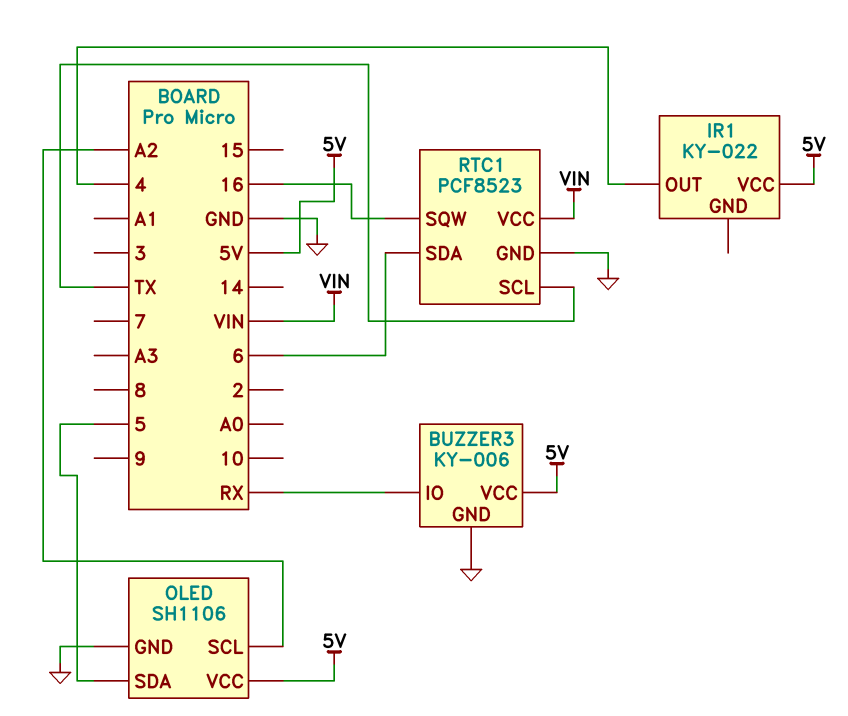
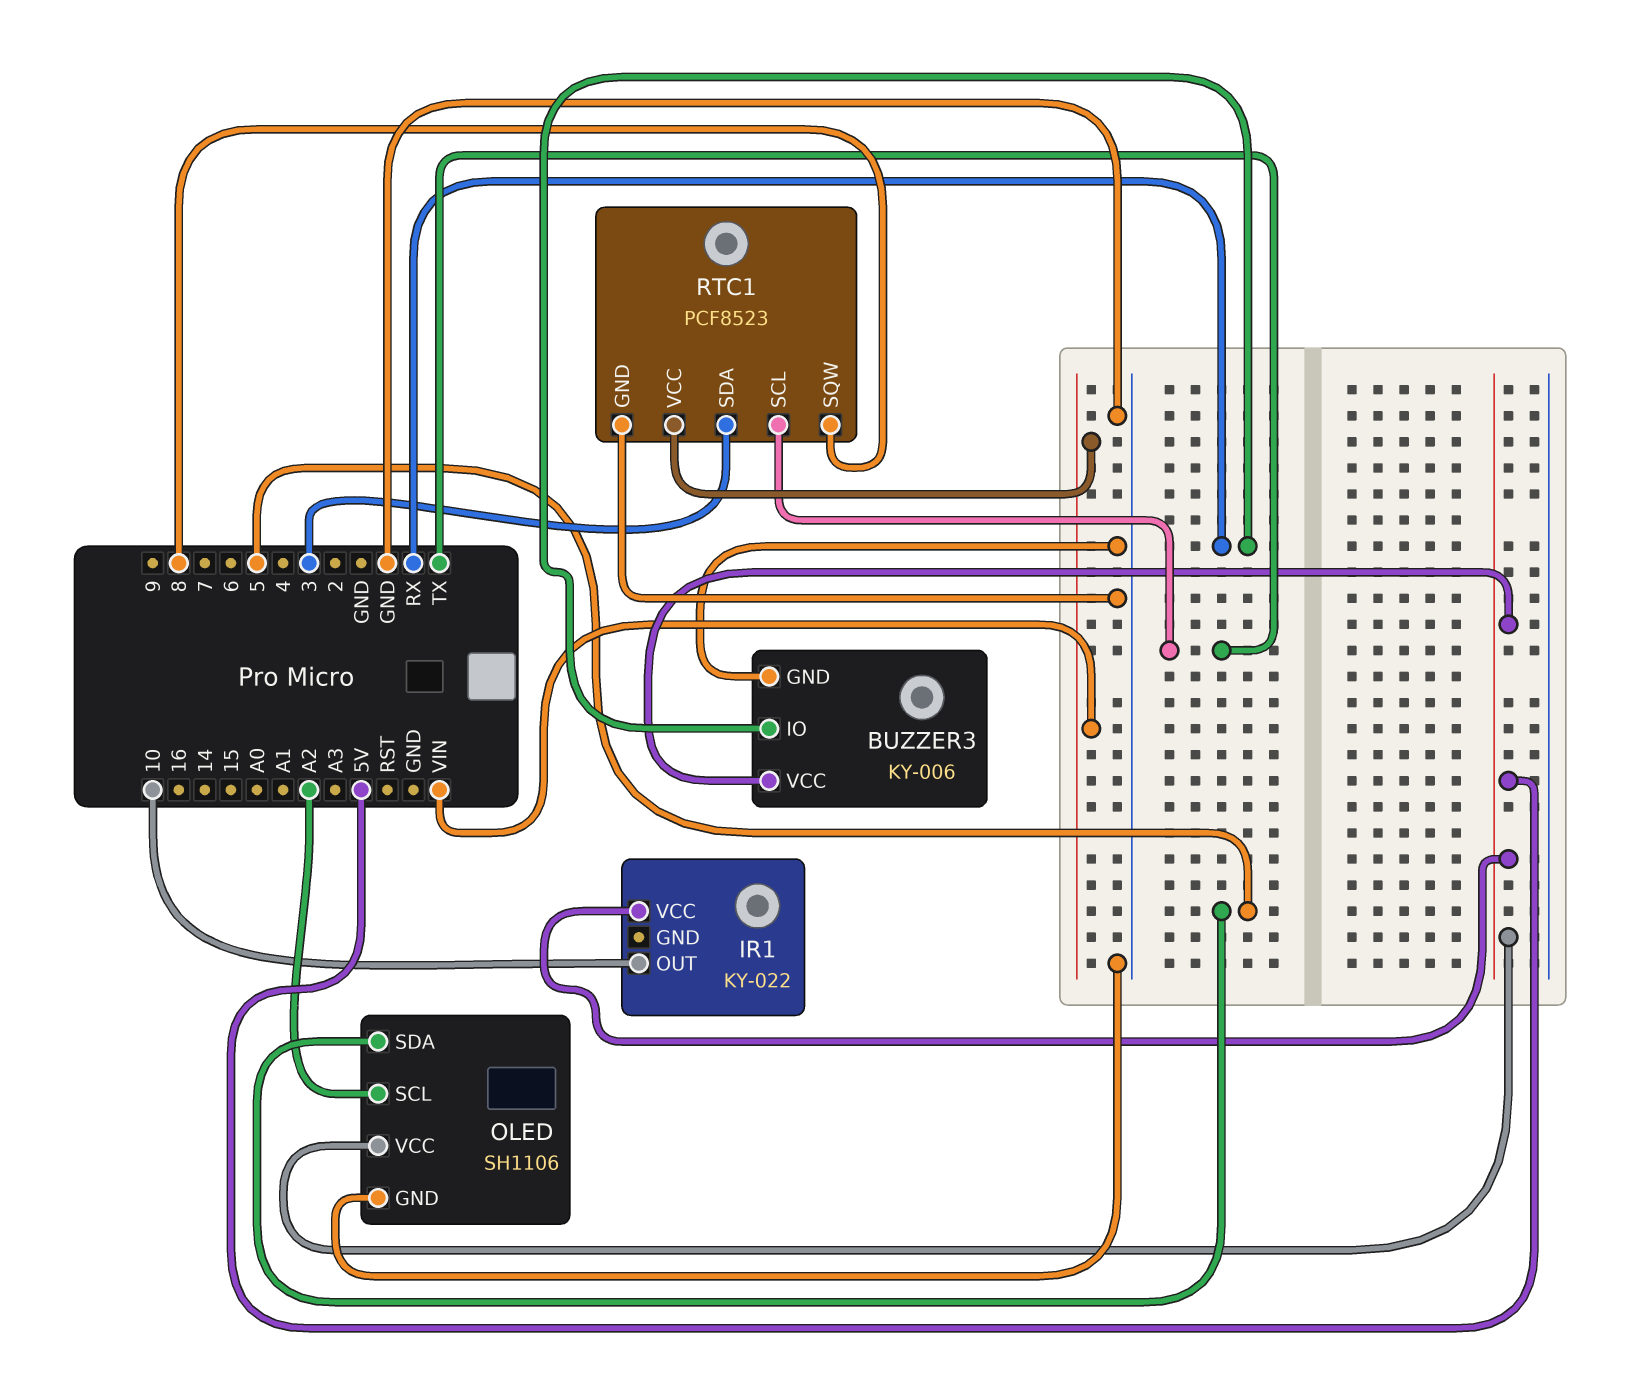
IR1 pin OUT: 4 -> 10
RTC1 pin SDA: 6 -> 3
RTC1 pin SQW: 16 -> 8

